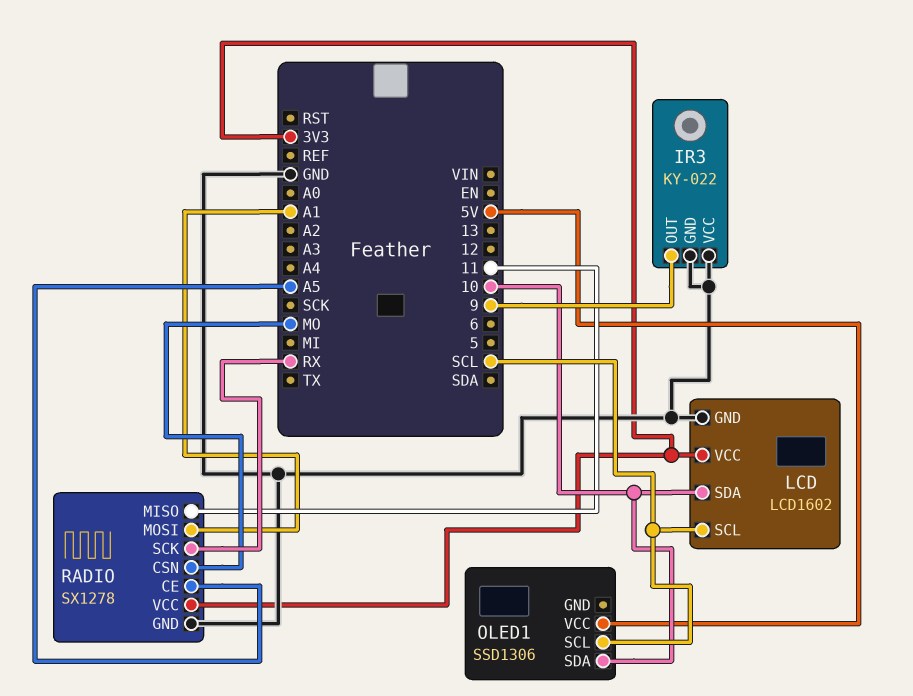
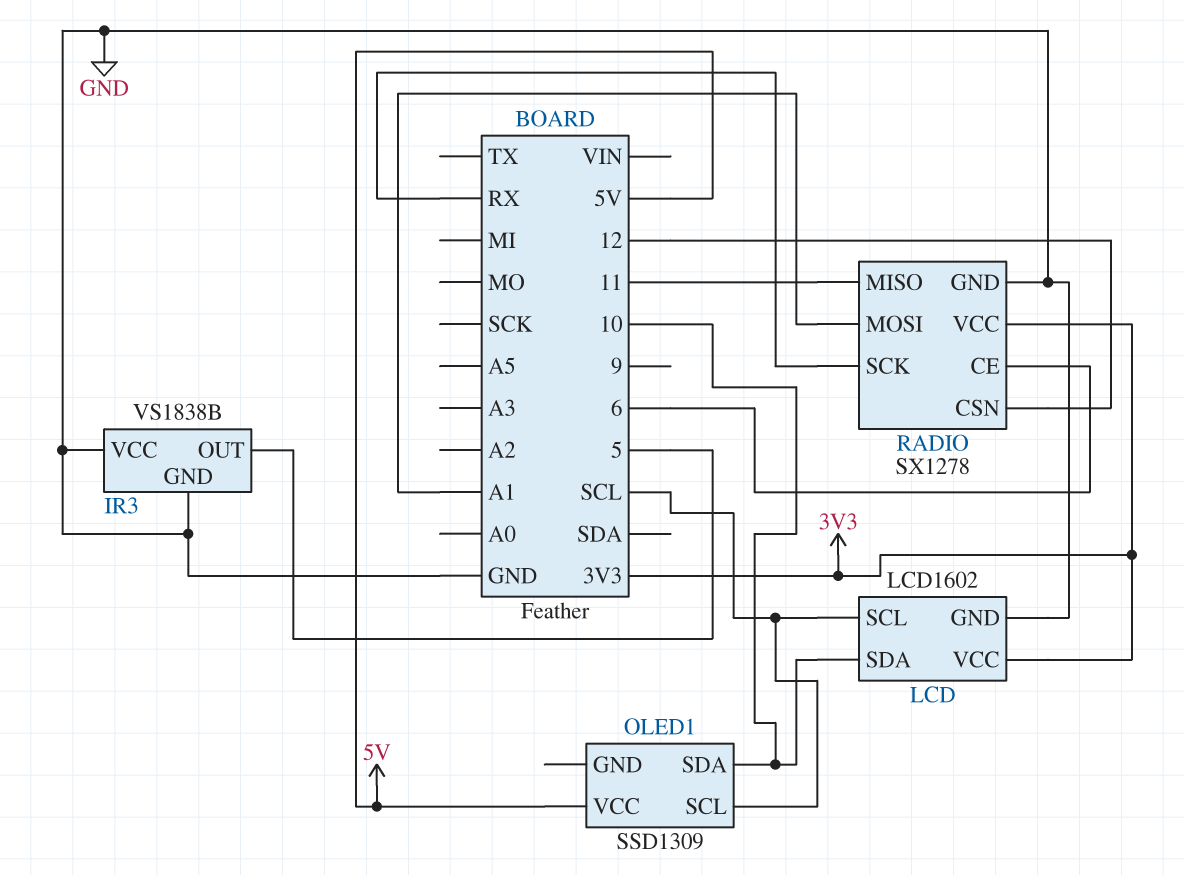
IR3: KY-022 -> VS1838B
IR3 pin OUT: 9 -> 5
OLED1: SSD1306 -> SSD1309
RADIO pin CE: A5 -> 6
RADIO pin CSN: MO -> 12

